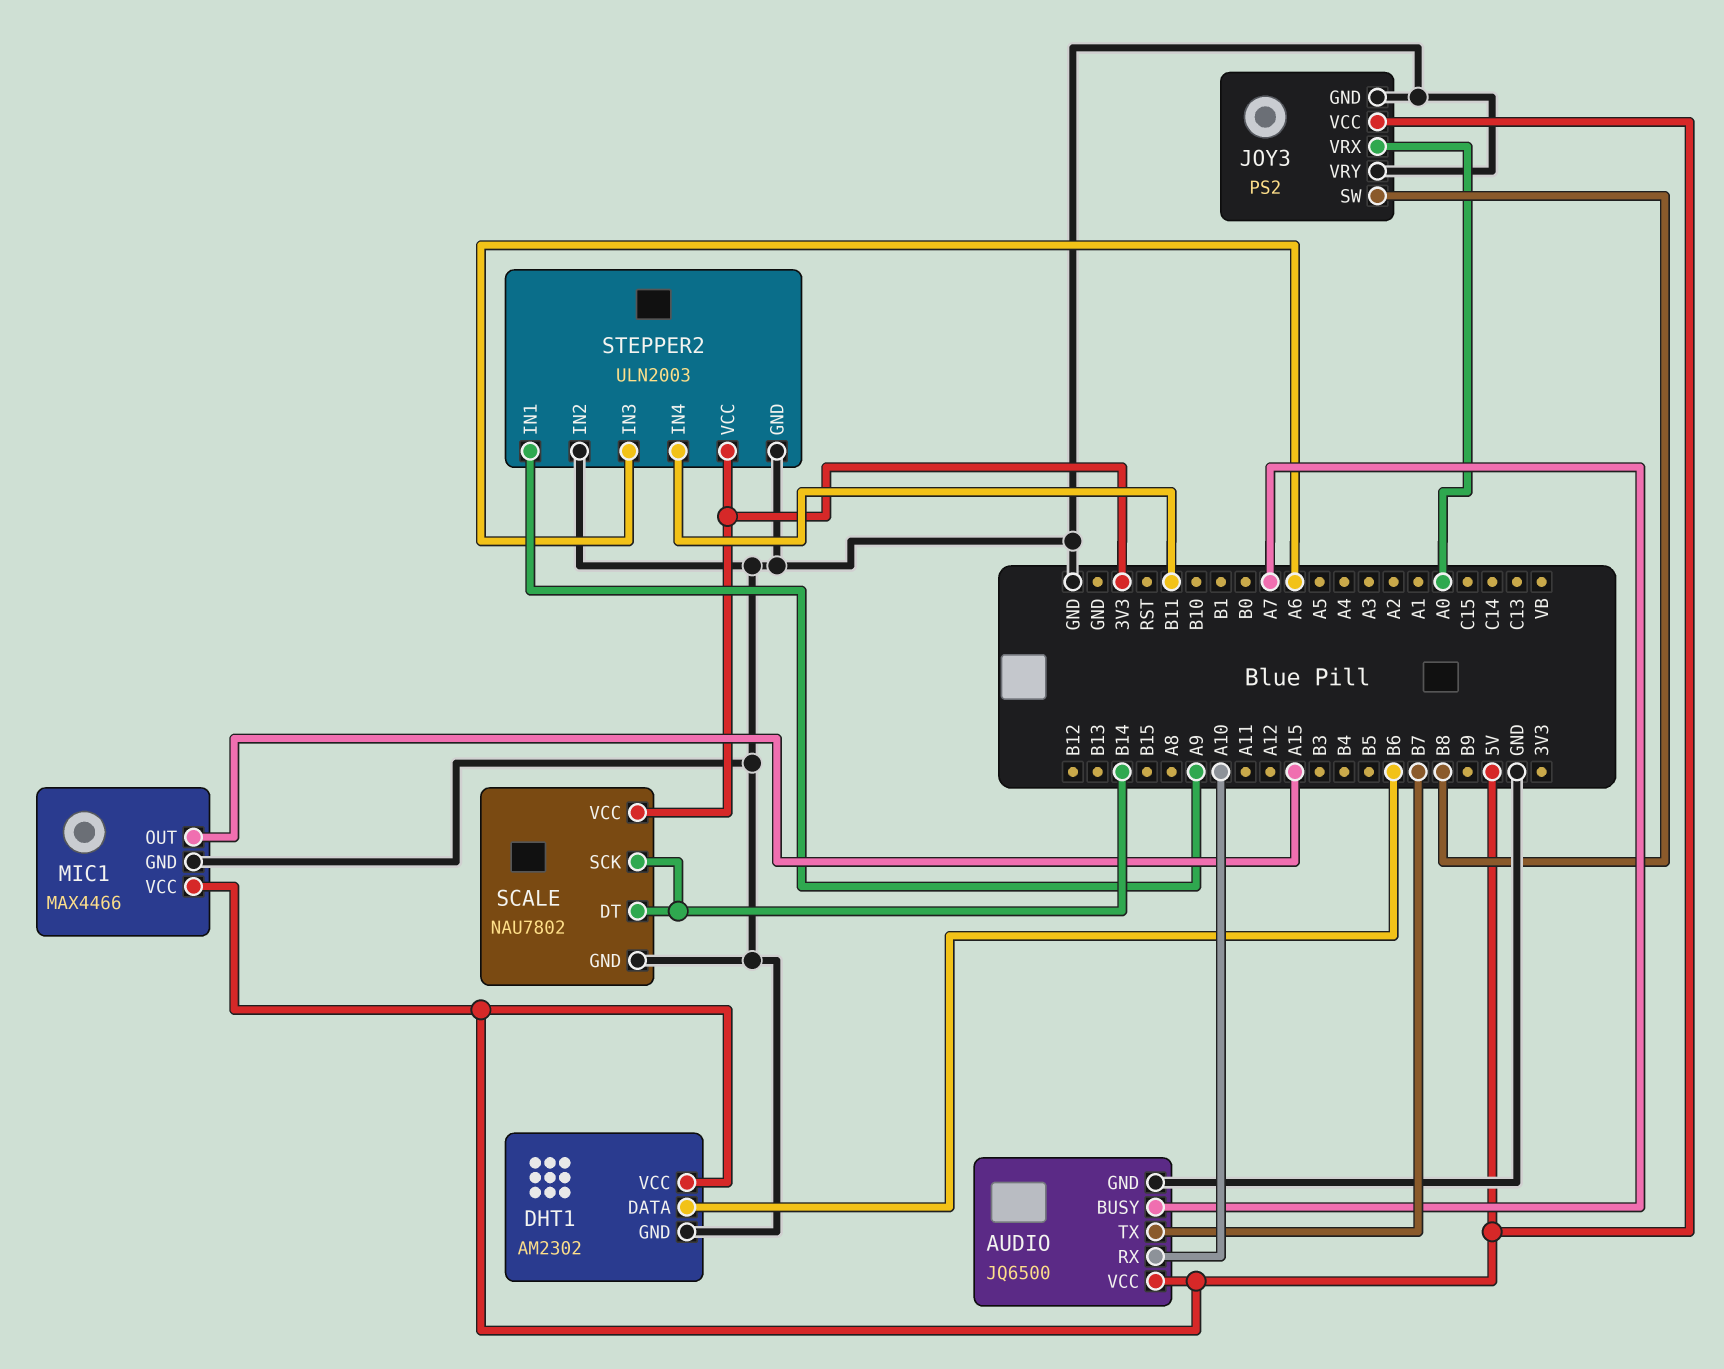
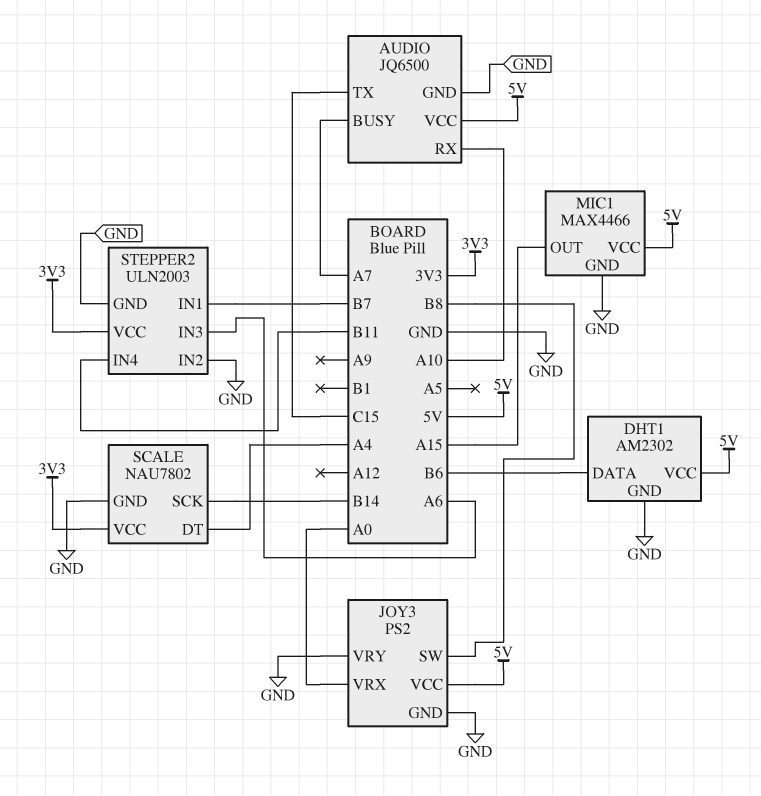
AUDIO pin TX: B7 -> C15
SCALE pin DT: B14 -> A4
STEPPER2 pin IN1: A9 -> B7

